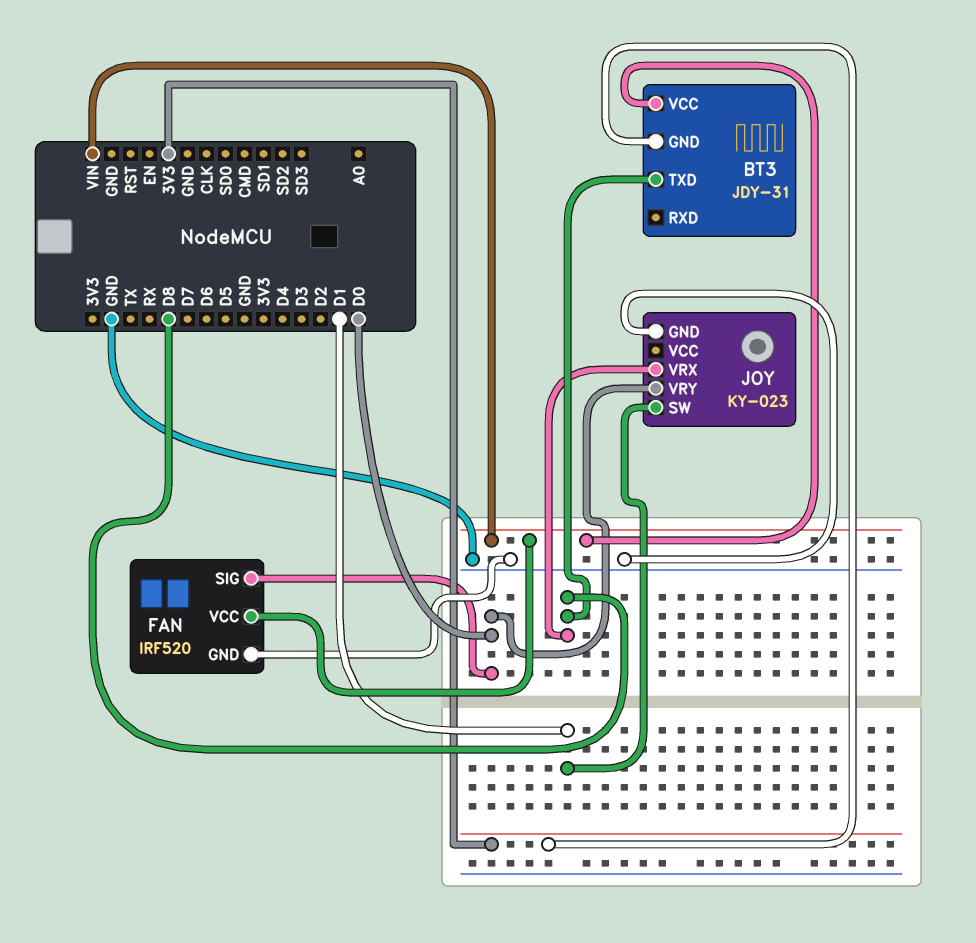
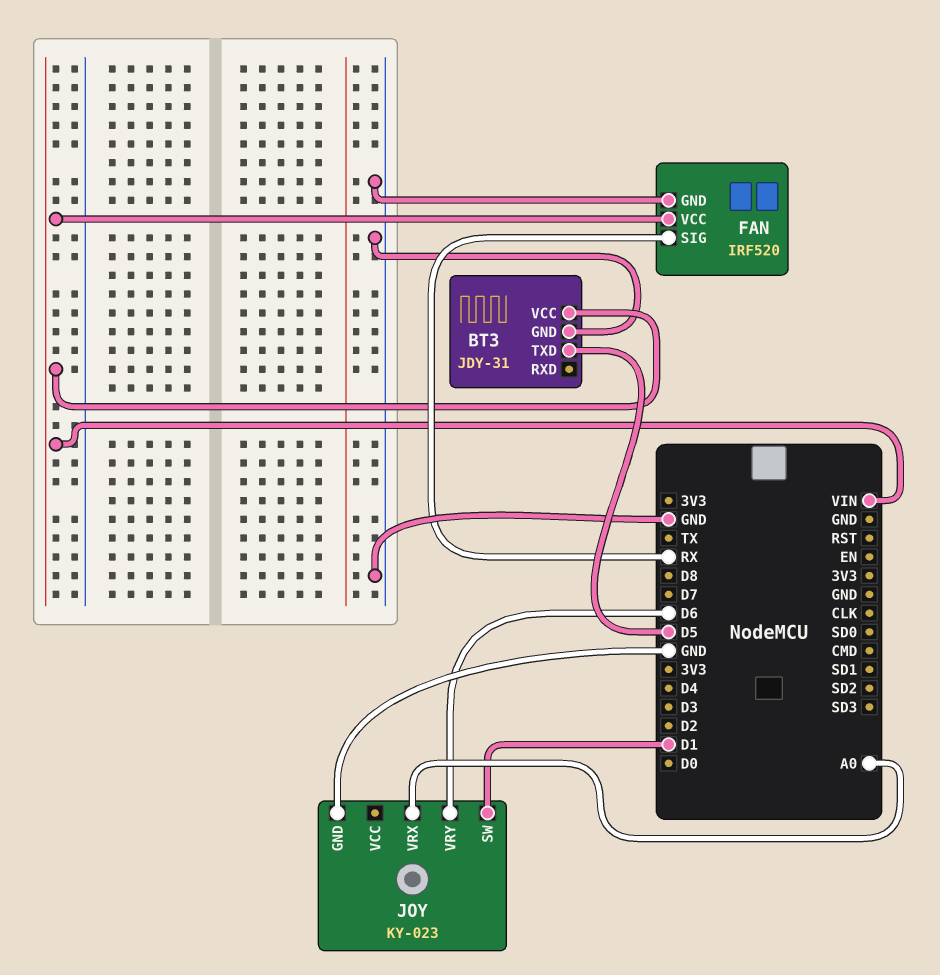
BT3 pin GND: 3V3 -> GND
BT3 pin TXD: D8 -> D5
FAN pin SIG: D0 -> RX
JOY pin VRX: D8 -> A0
JOY pin VRY: D0 -> D6

